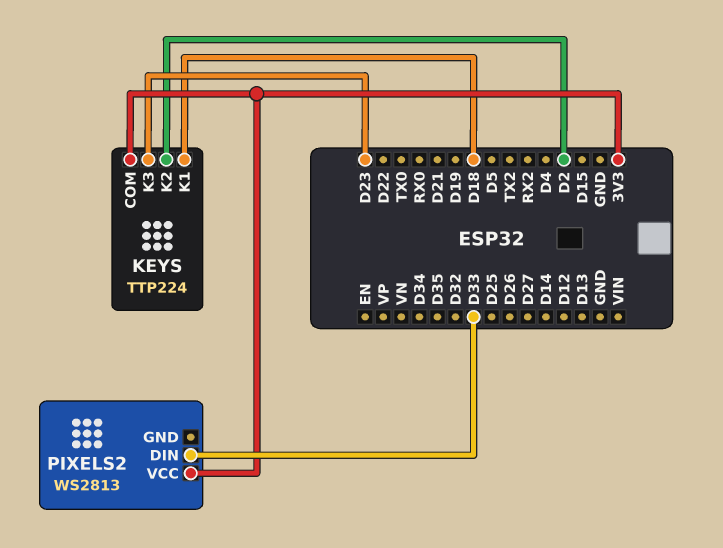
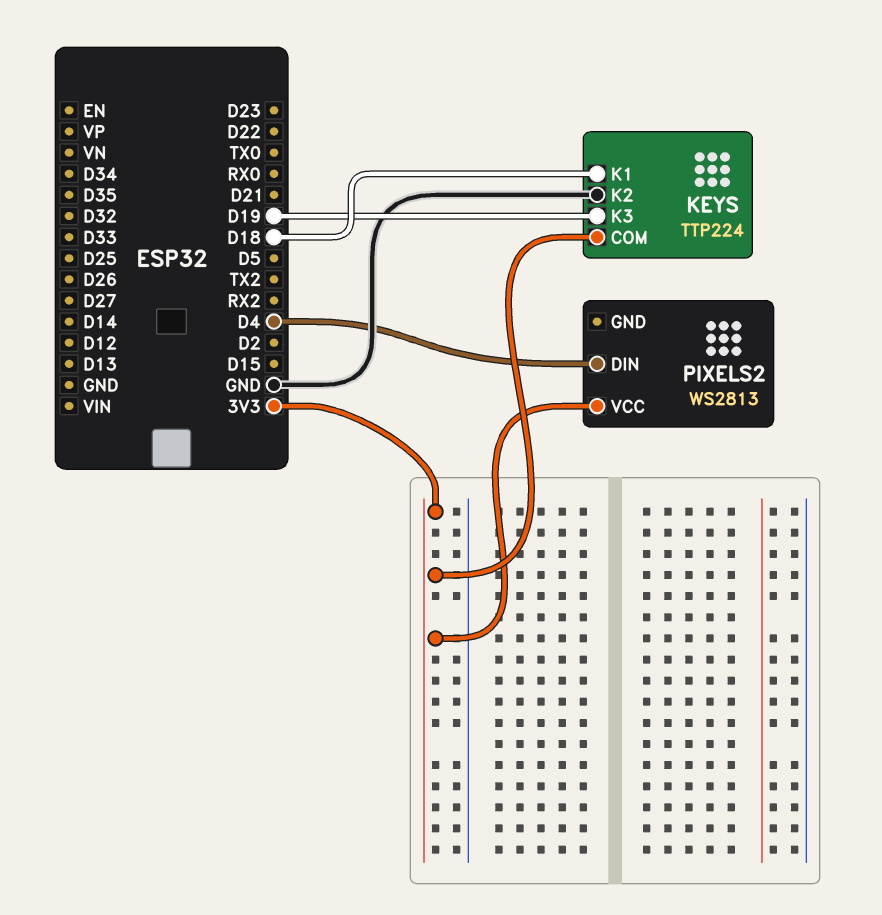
KEYS pin K2: D2 -> GND
KEYS pin K3: D23 -> D19
PIXELS2 pin DIN: D33 -> D4

